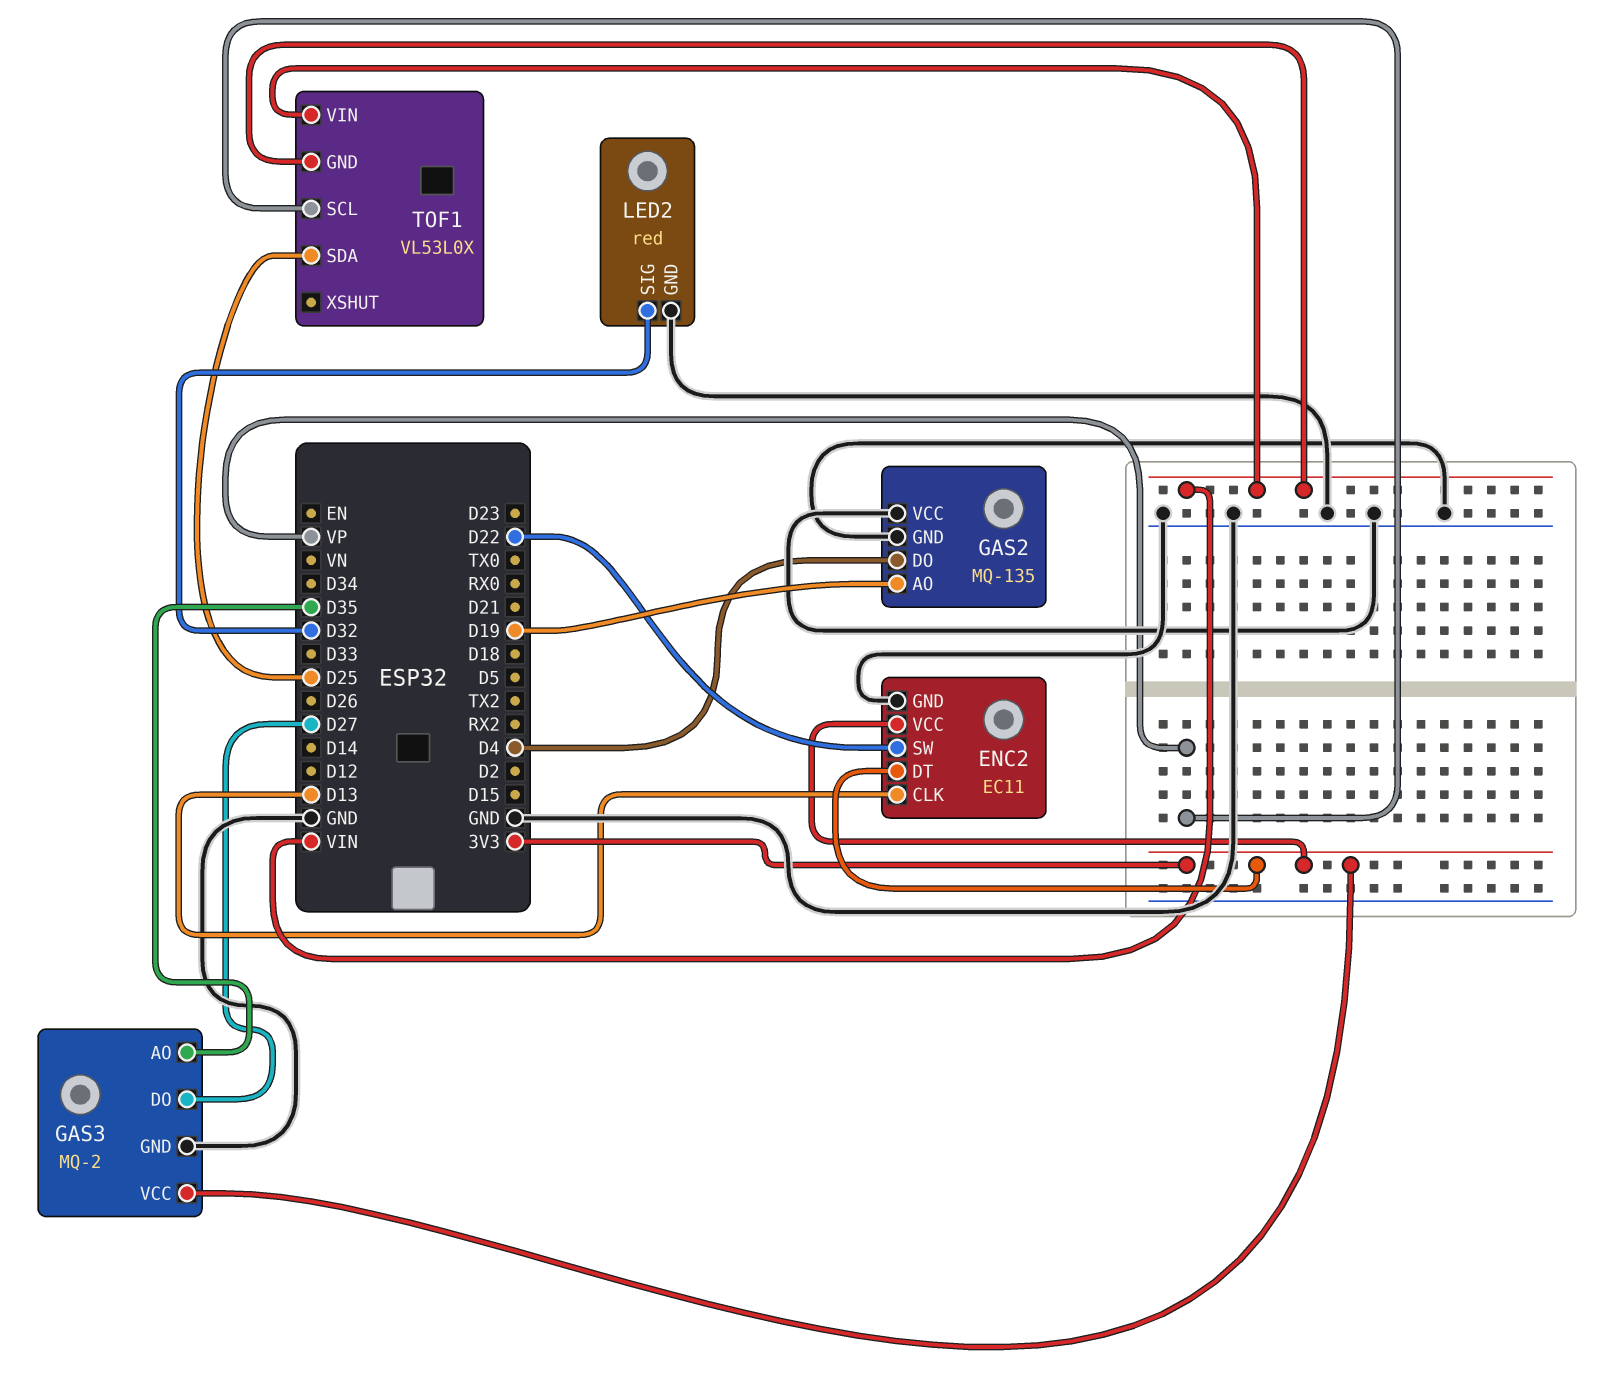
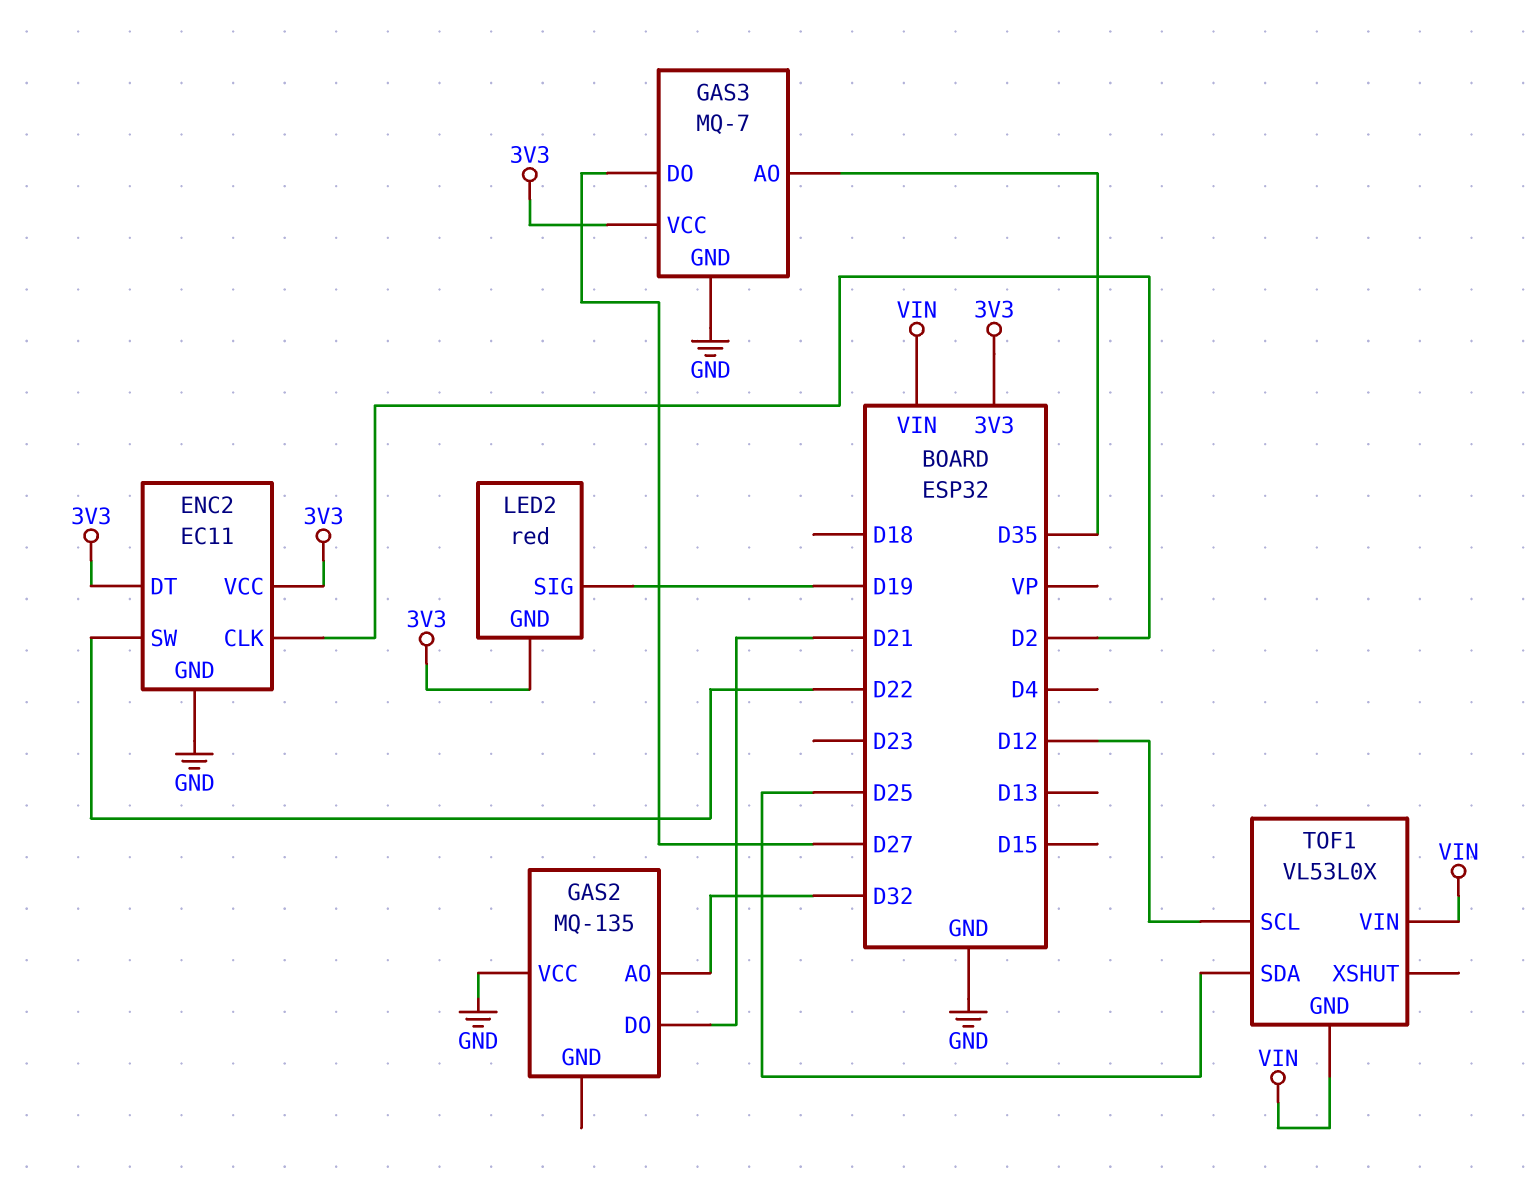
ENC2 pin CLK: D13 -> D2
GAS2 pin AO: D19 -> D32
GAS2 pin DO: D4 -> D21
GAS2 pin GND: GND -> none
GAS3: MQ-2 -> MQ-7
LED2 pin GND: GND -> 3V3
LED2 pin SIG: D32 -> D19
TOF1 pin SCL: VP -> D12

